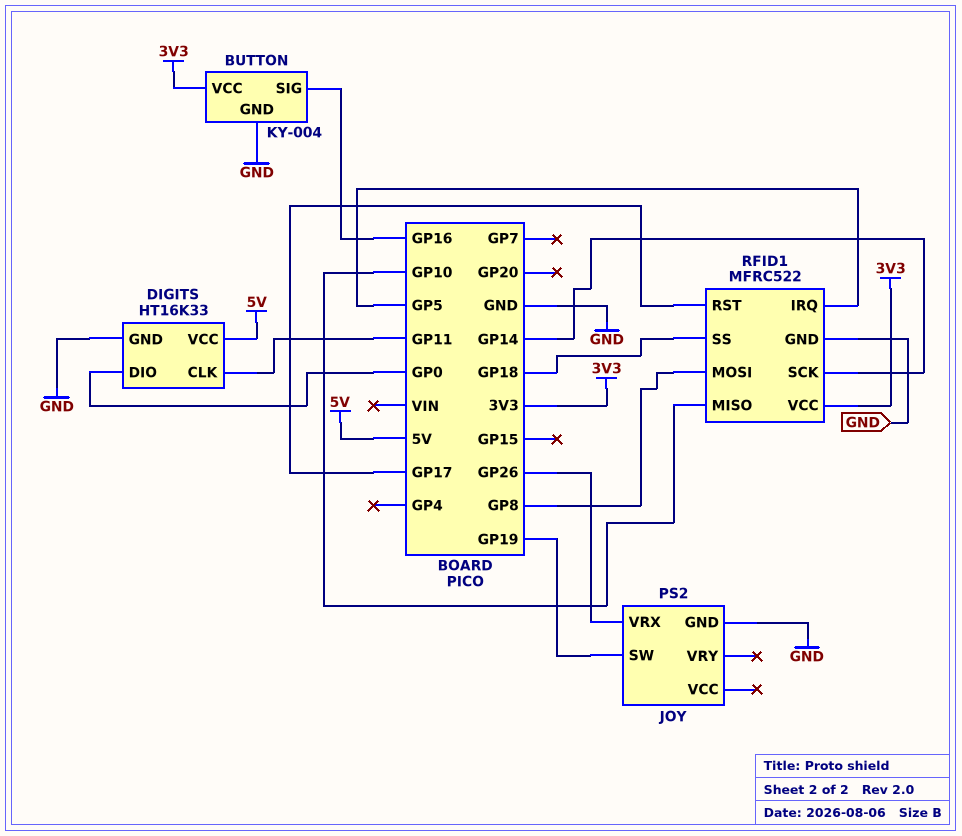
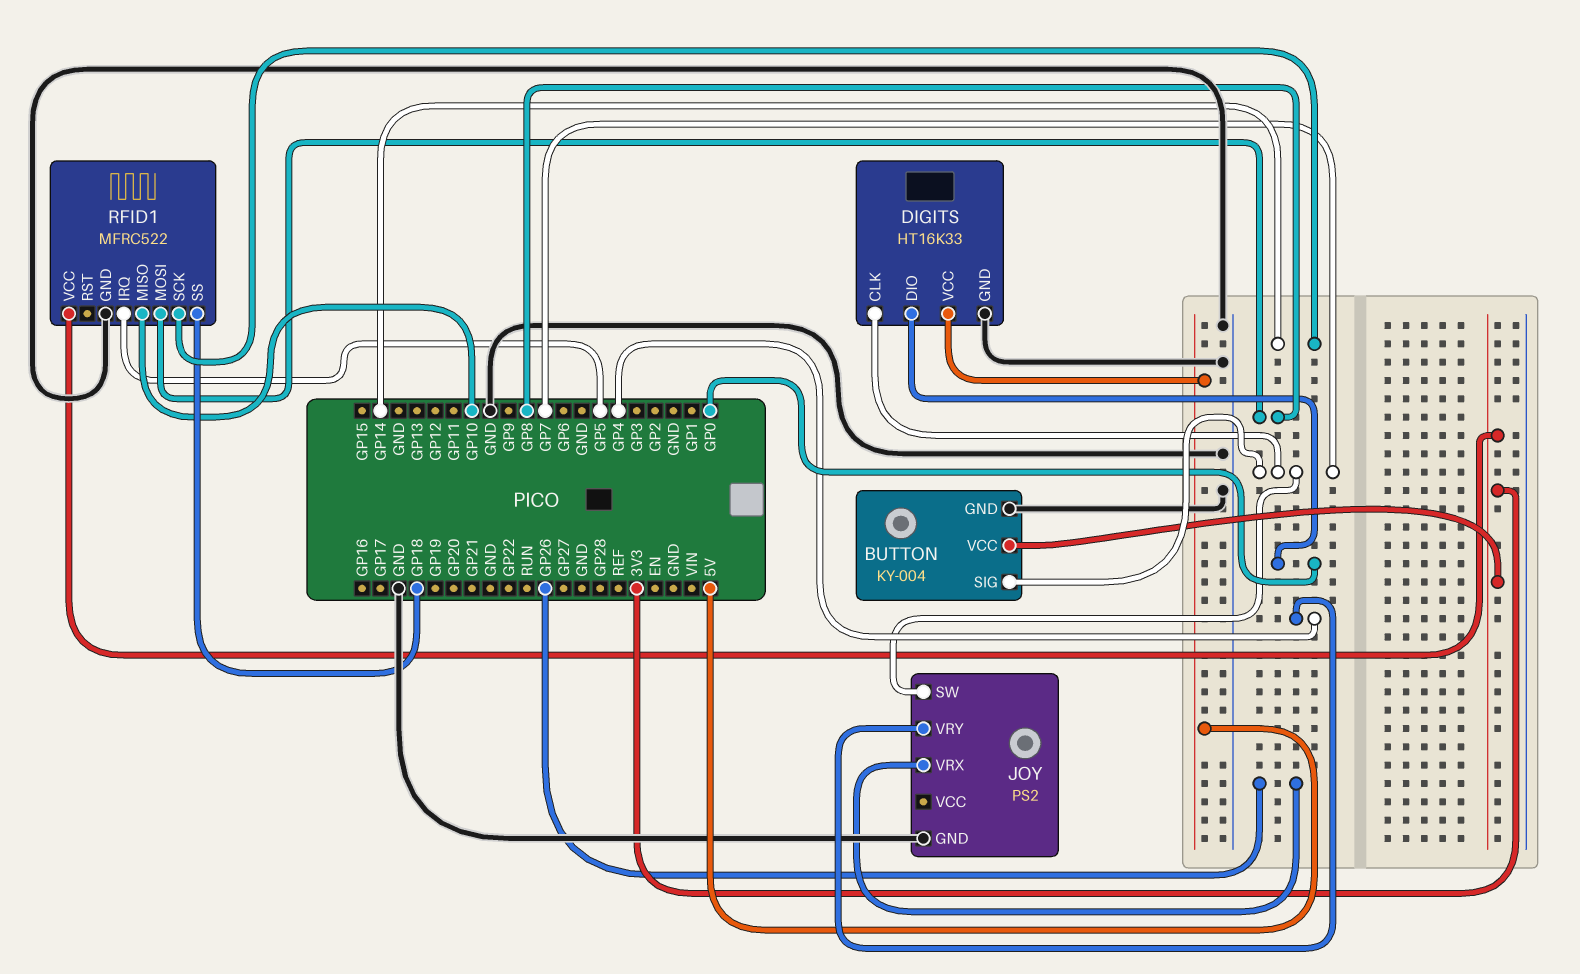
BUTTON pin SIG: GP16 -> GP7
DIGITS pin CLK: GP11 -> GP7
JOY pin SW: GP19 -> GP7
JOY pin VRY: none -> GP4
RFID1 pin RST: GP17 -> none

